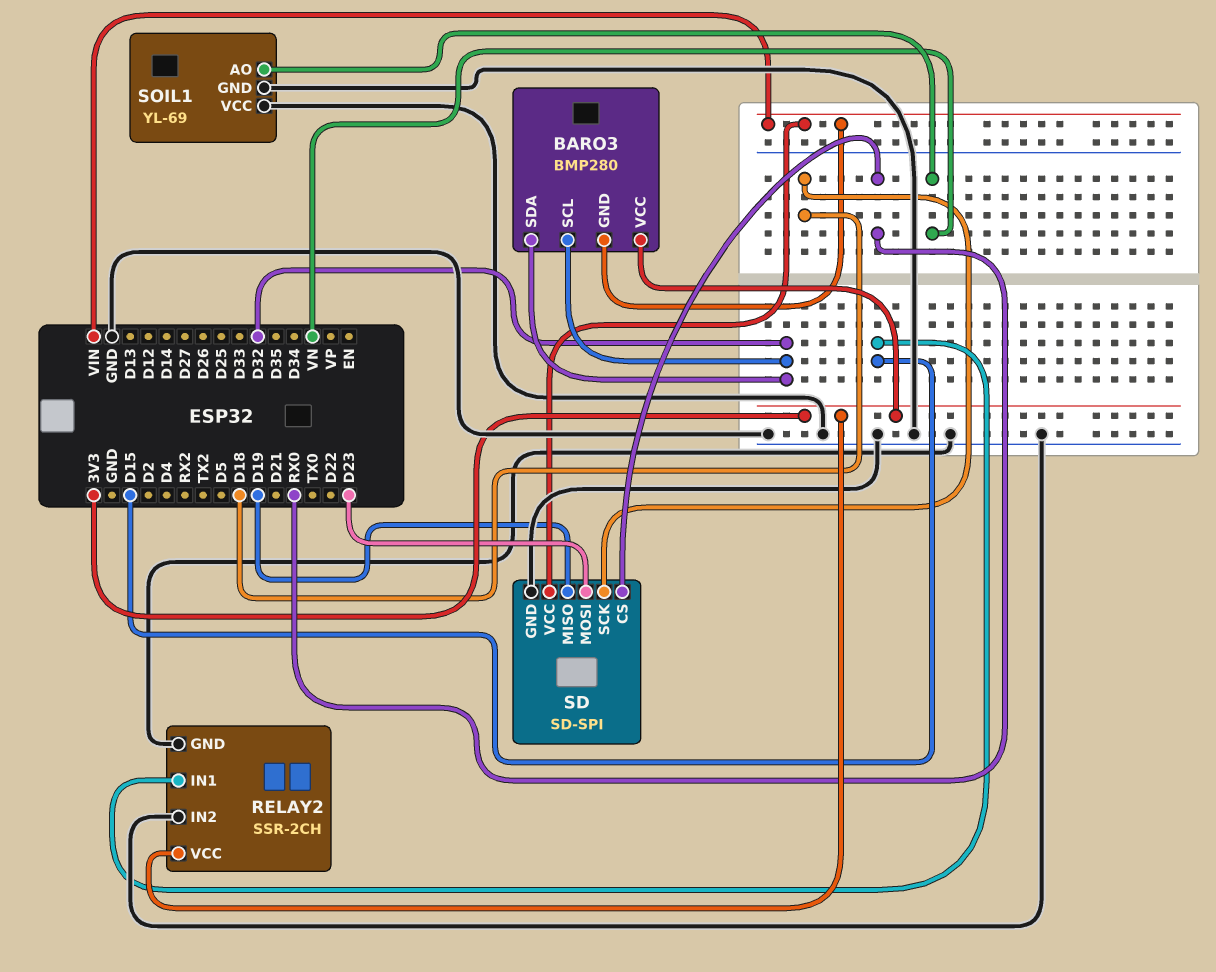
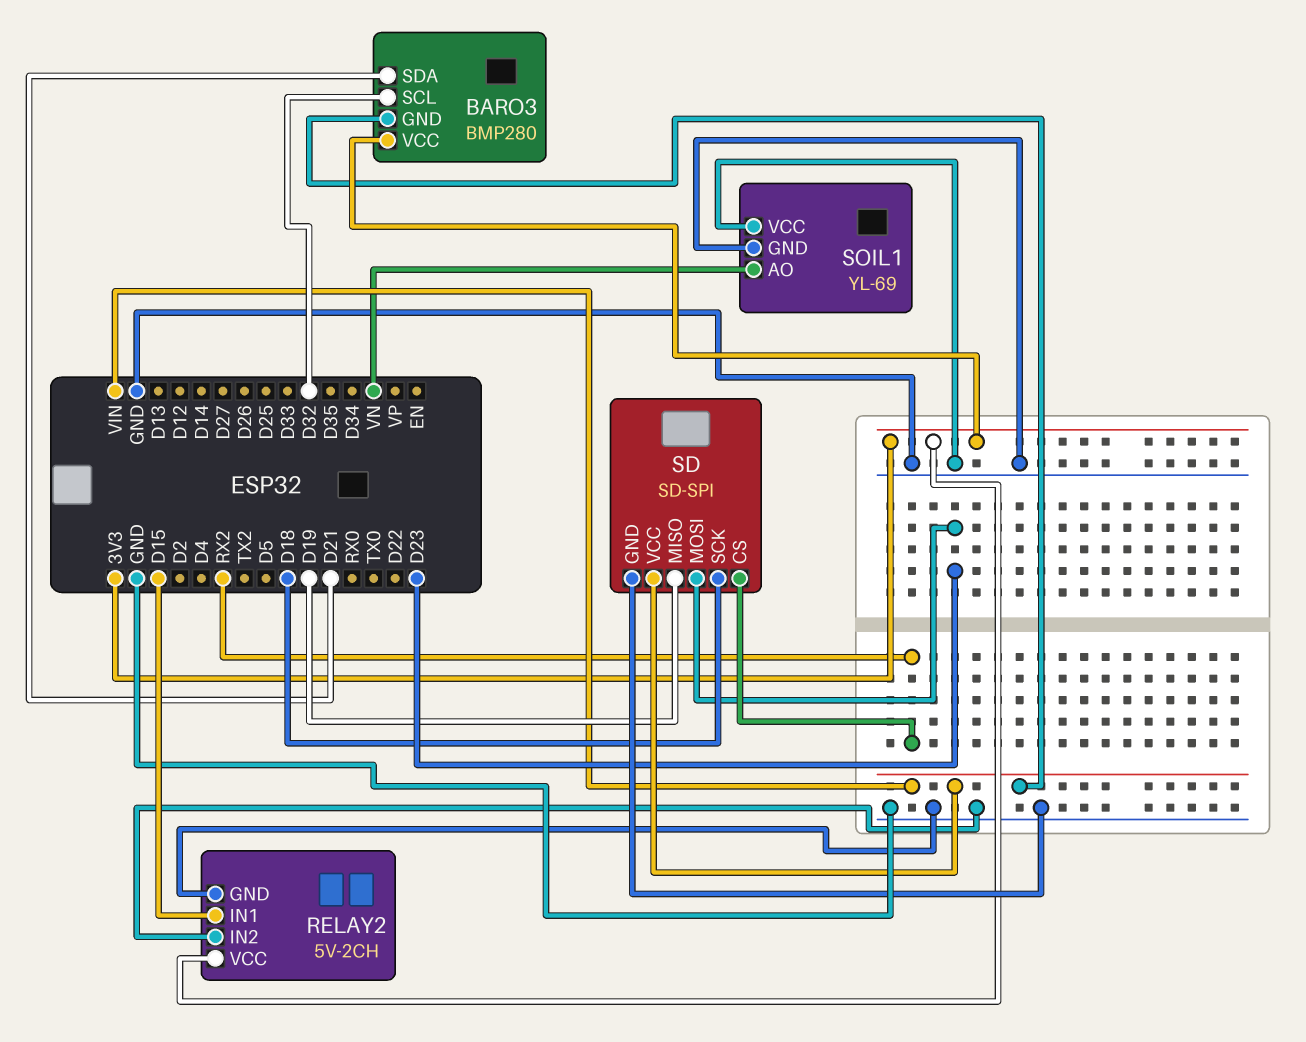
BARO3 pin SDA: D32 -> D21
RELAY2: SSR-2CH -> 5V-2CH
SD pin CS: RX0 -> RX2

